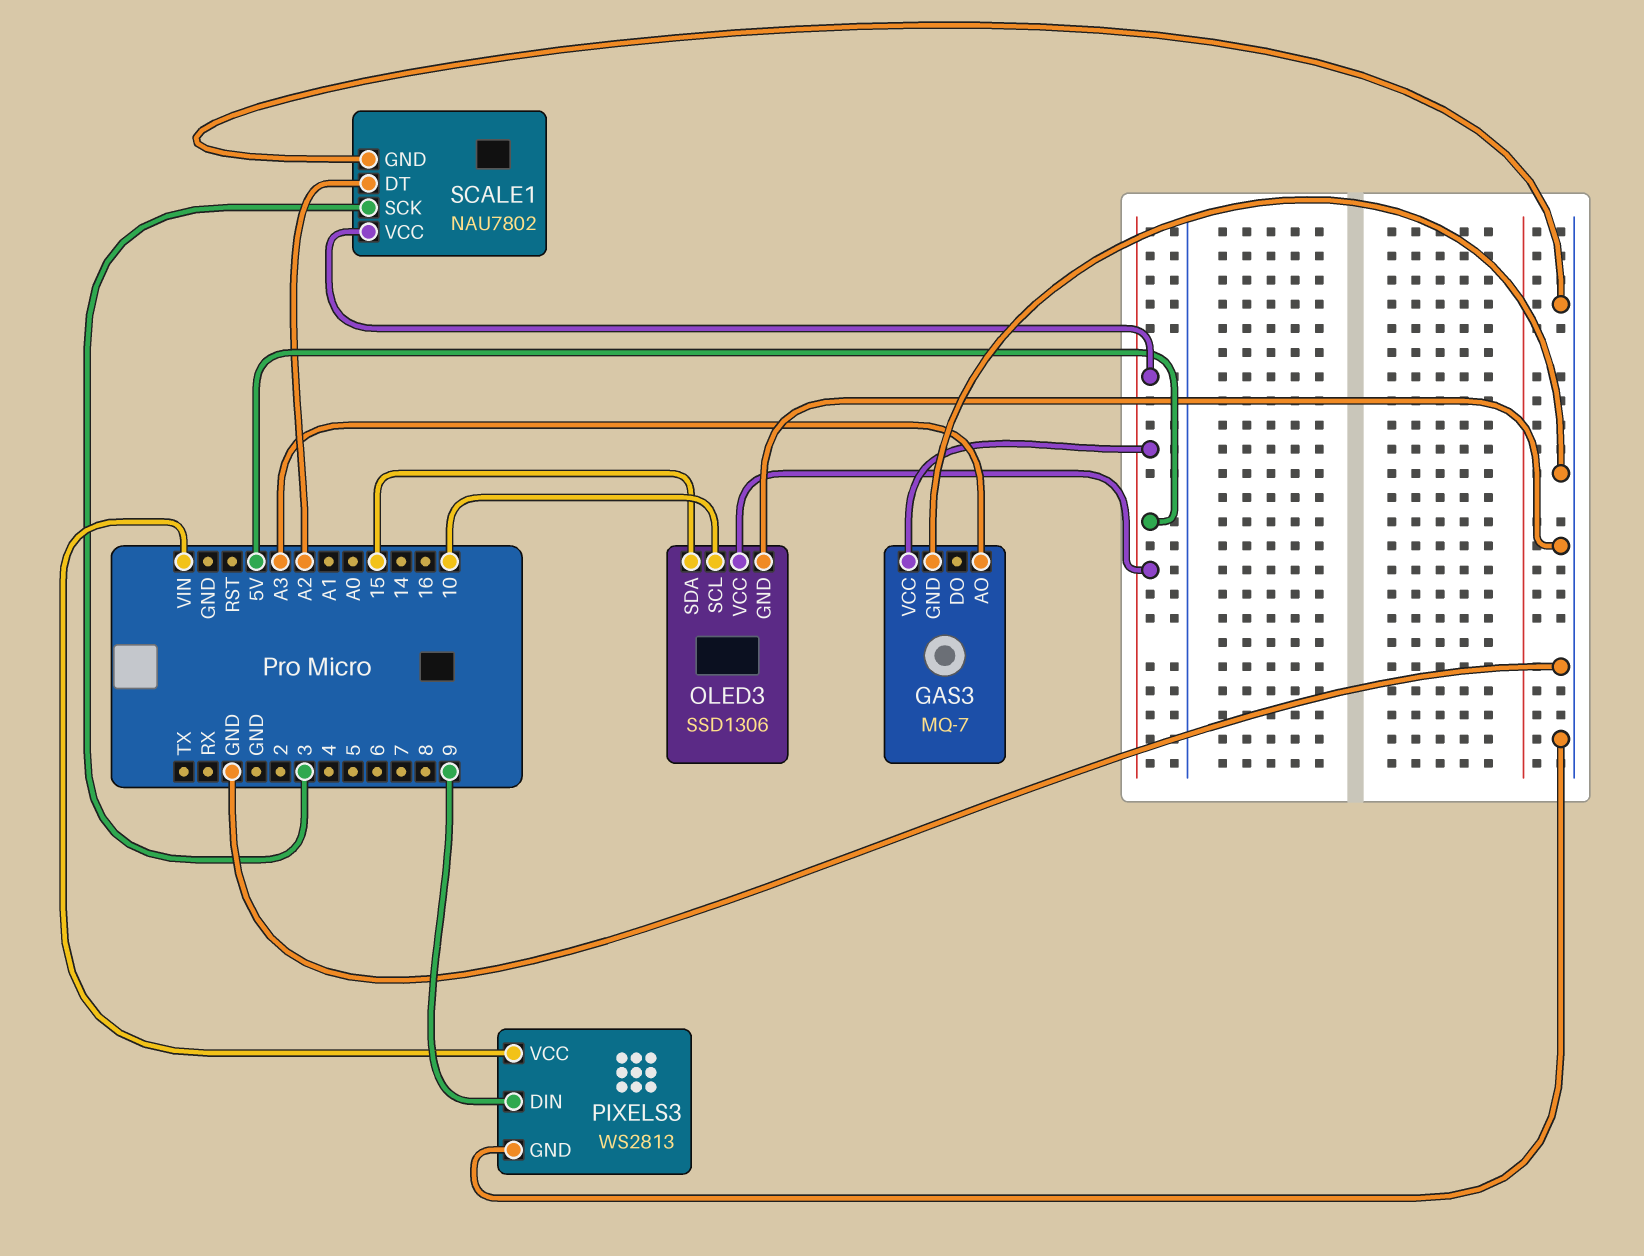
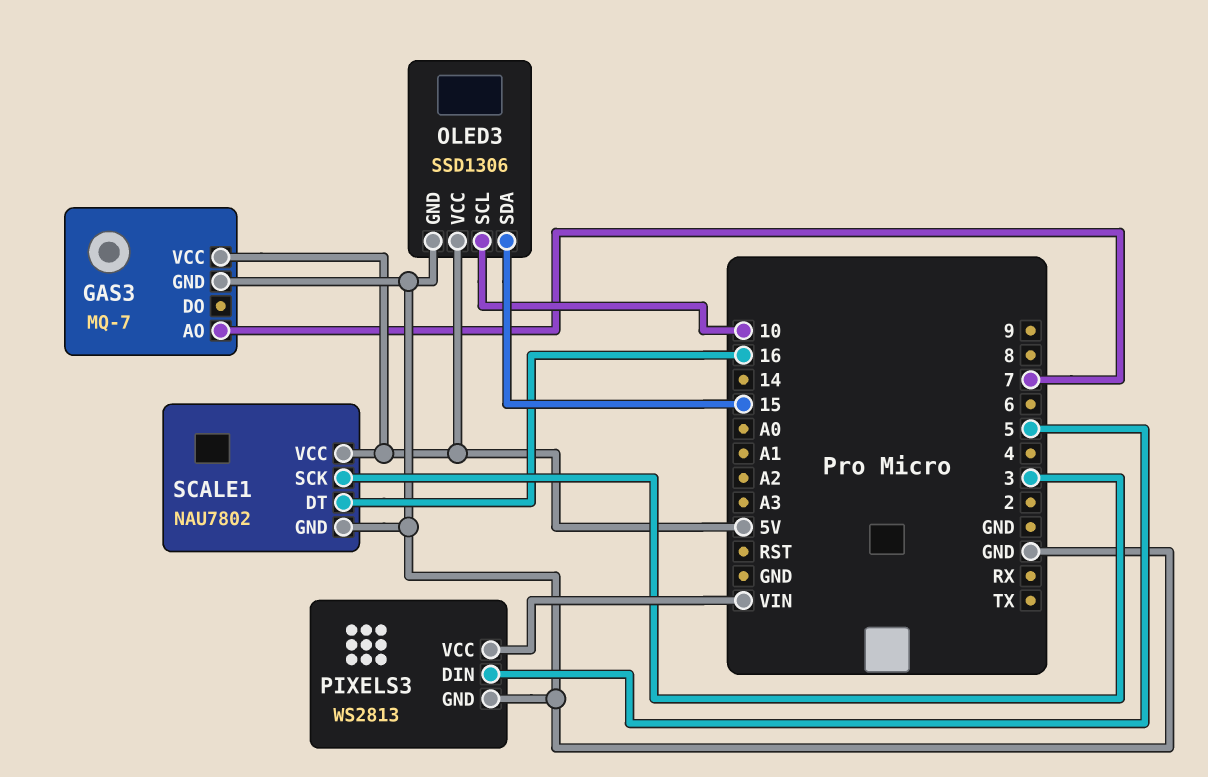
GAS3 pin AO: A3 -> 7
PIXELS3 pin DIN: 9 -> 5
SCALE1 pin DT: A2 -> 16

